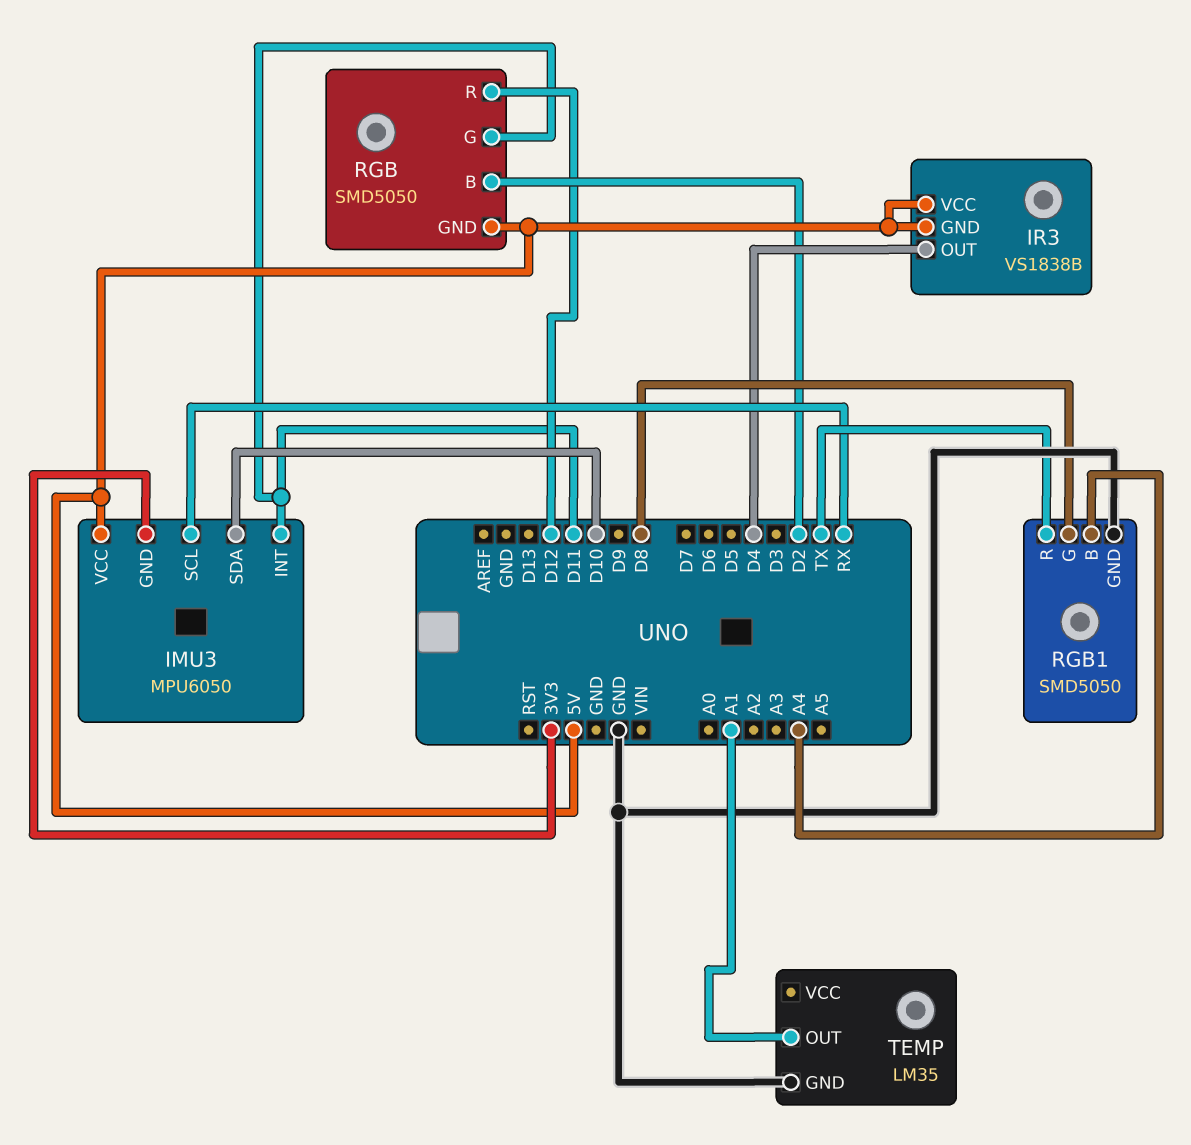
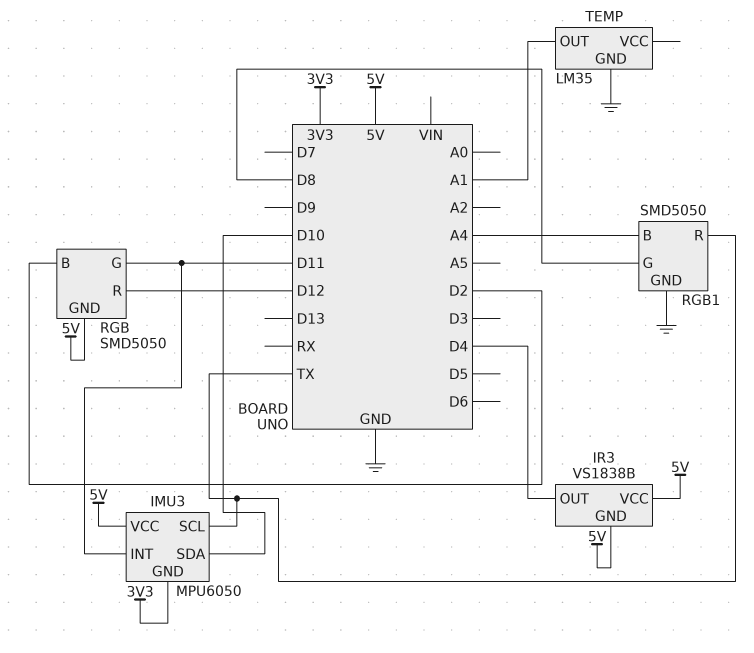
IMU3 pin SCL: RX -> TX

